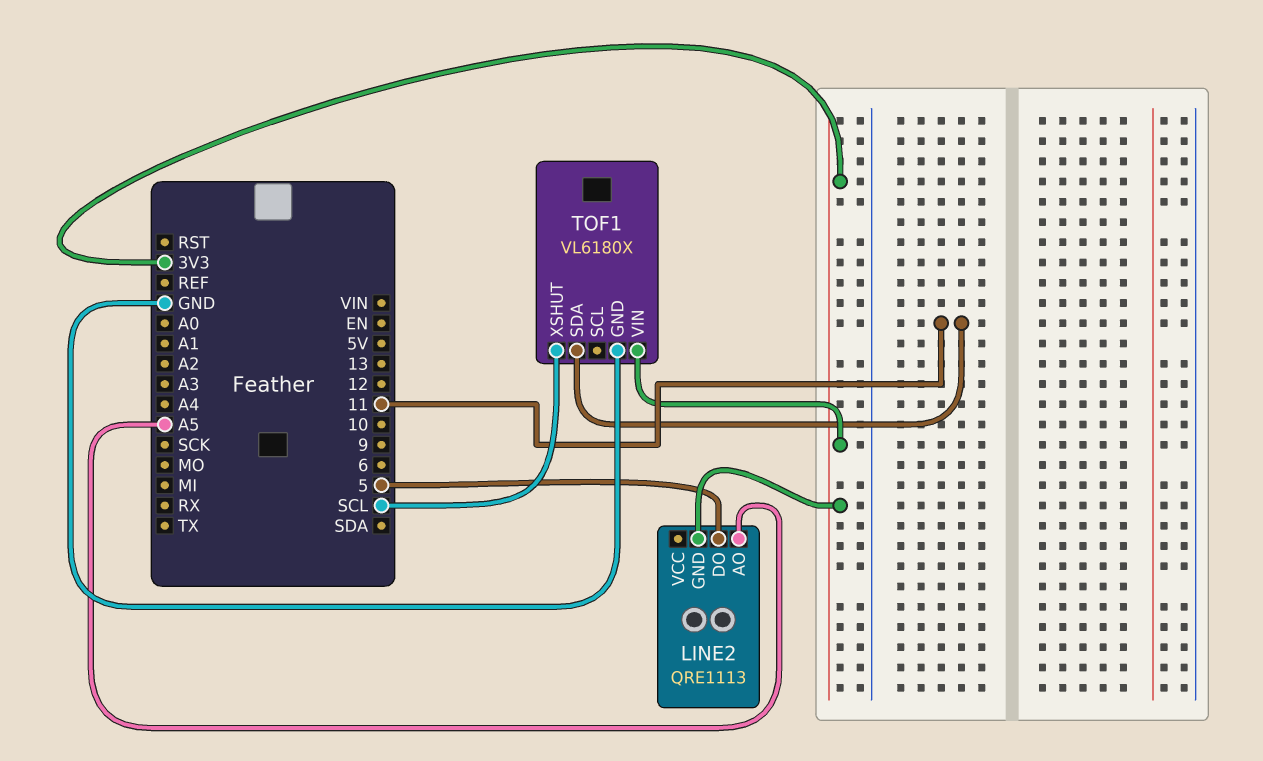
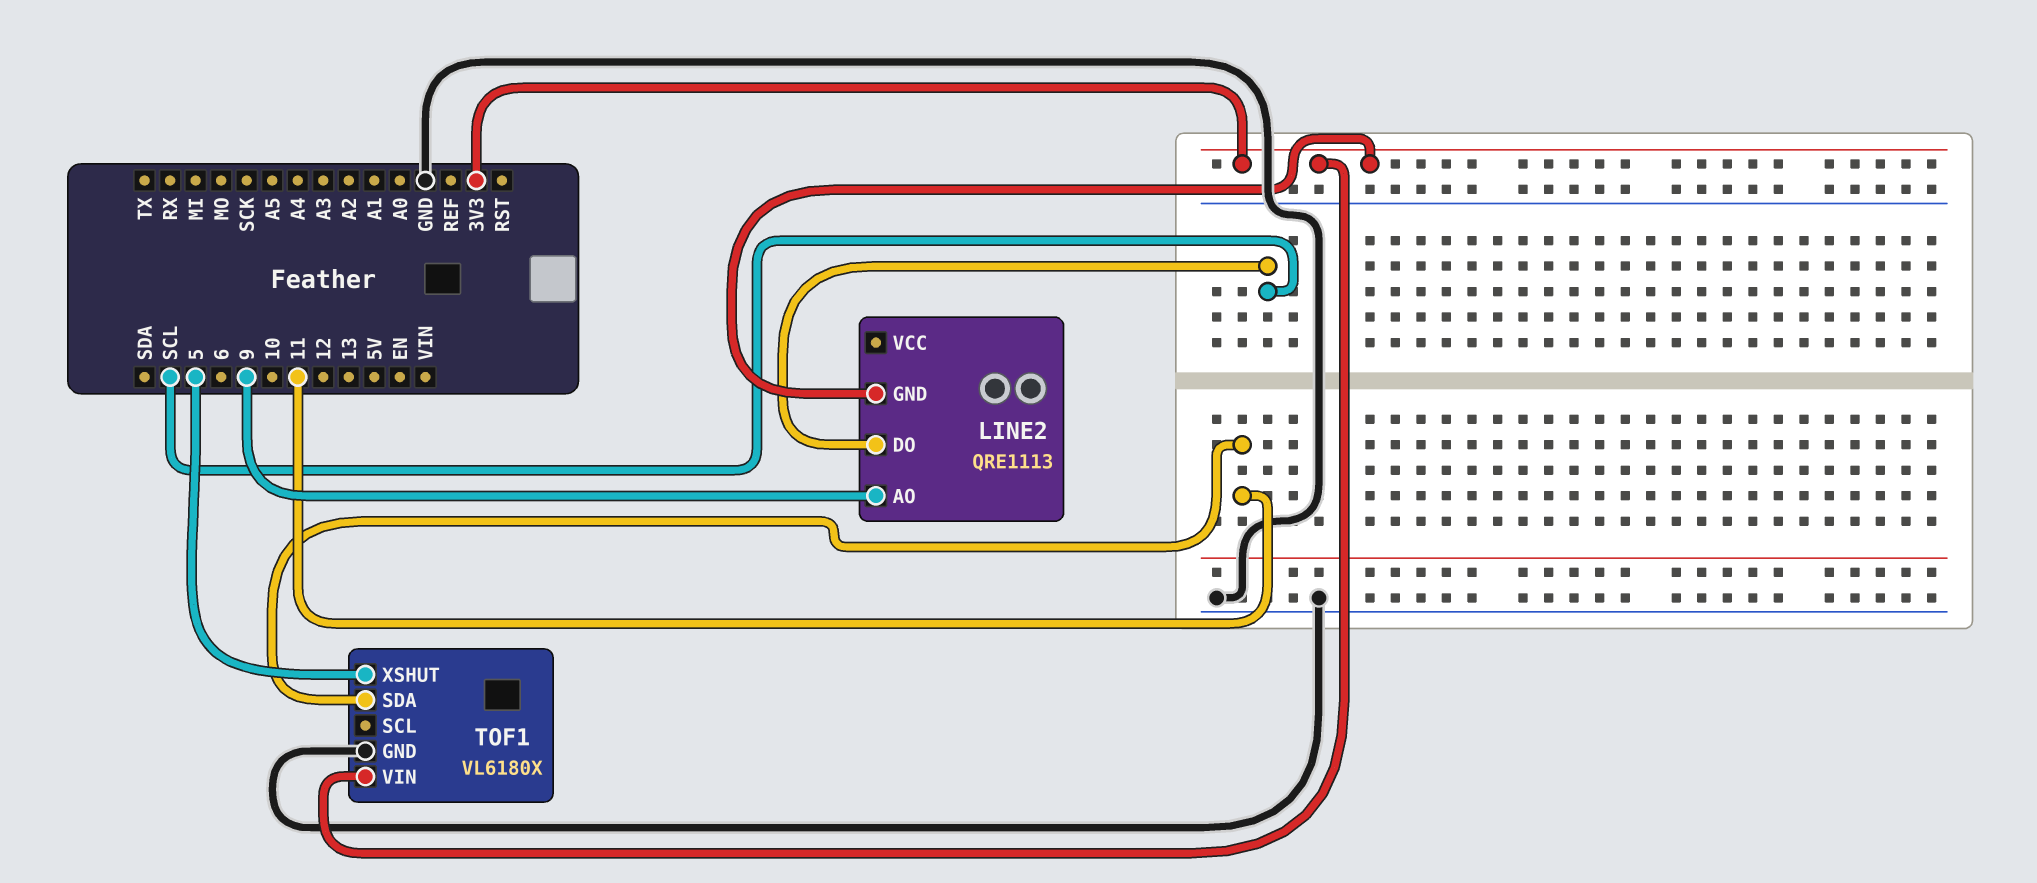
LINE2 pin AO: A5 -> 9
LINE2 pin DO: 5 -> SCL
TOF1 pin XSHUT: SCL -> 5

